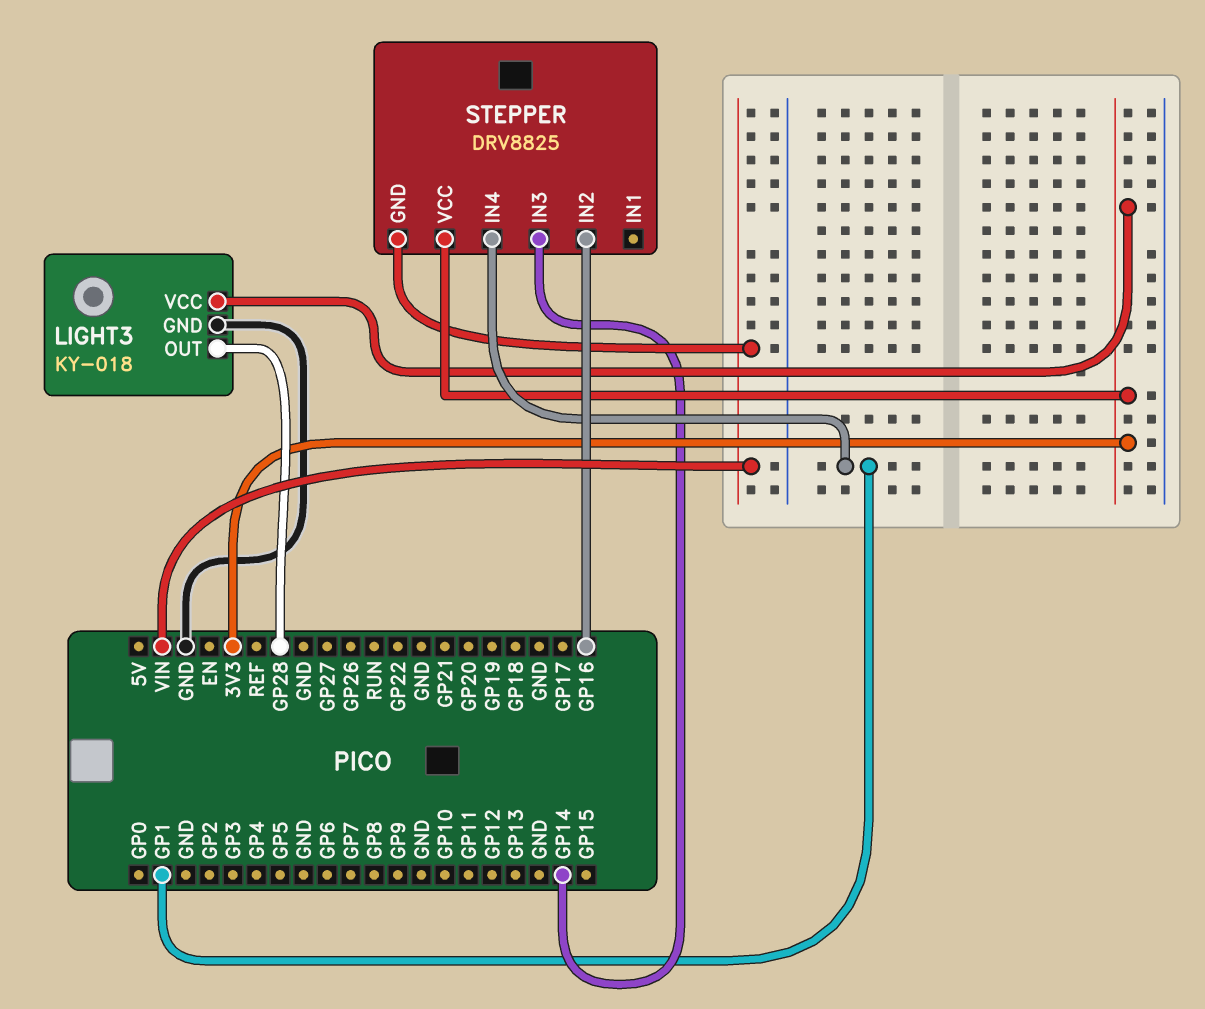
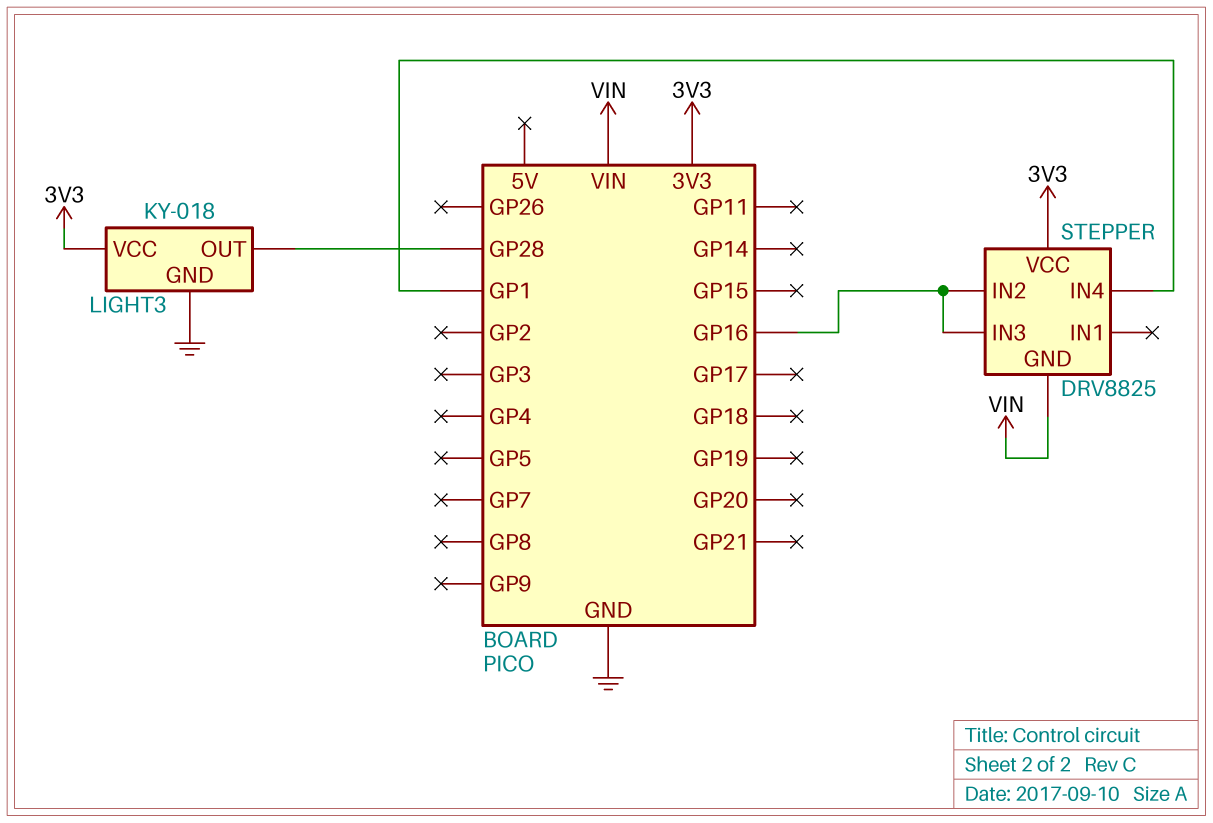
STEPPER pin IN3: GP14 -> GP16

